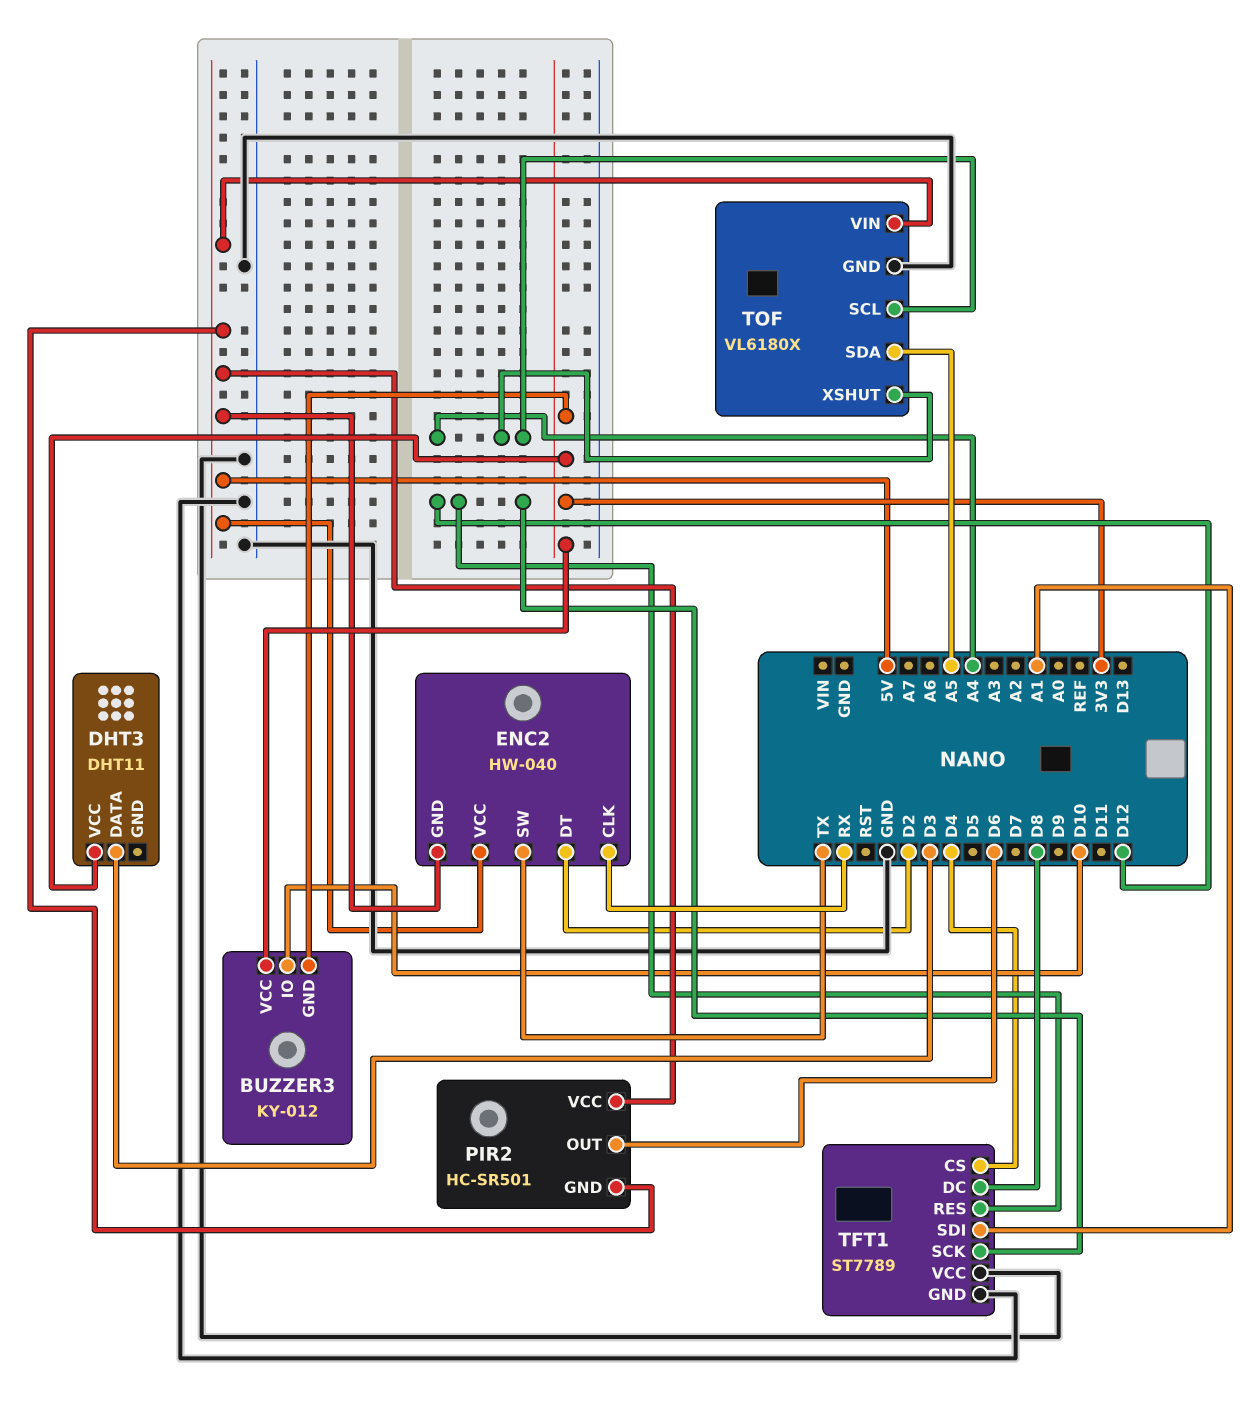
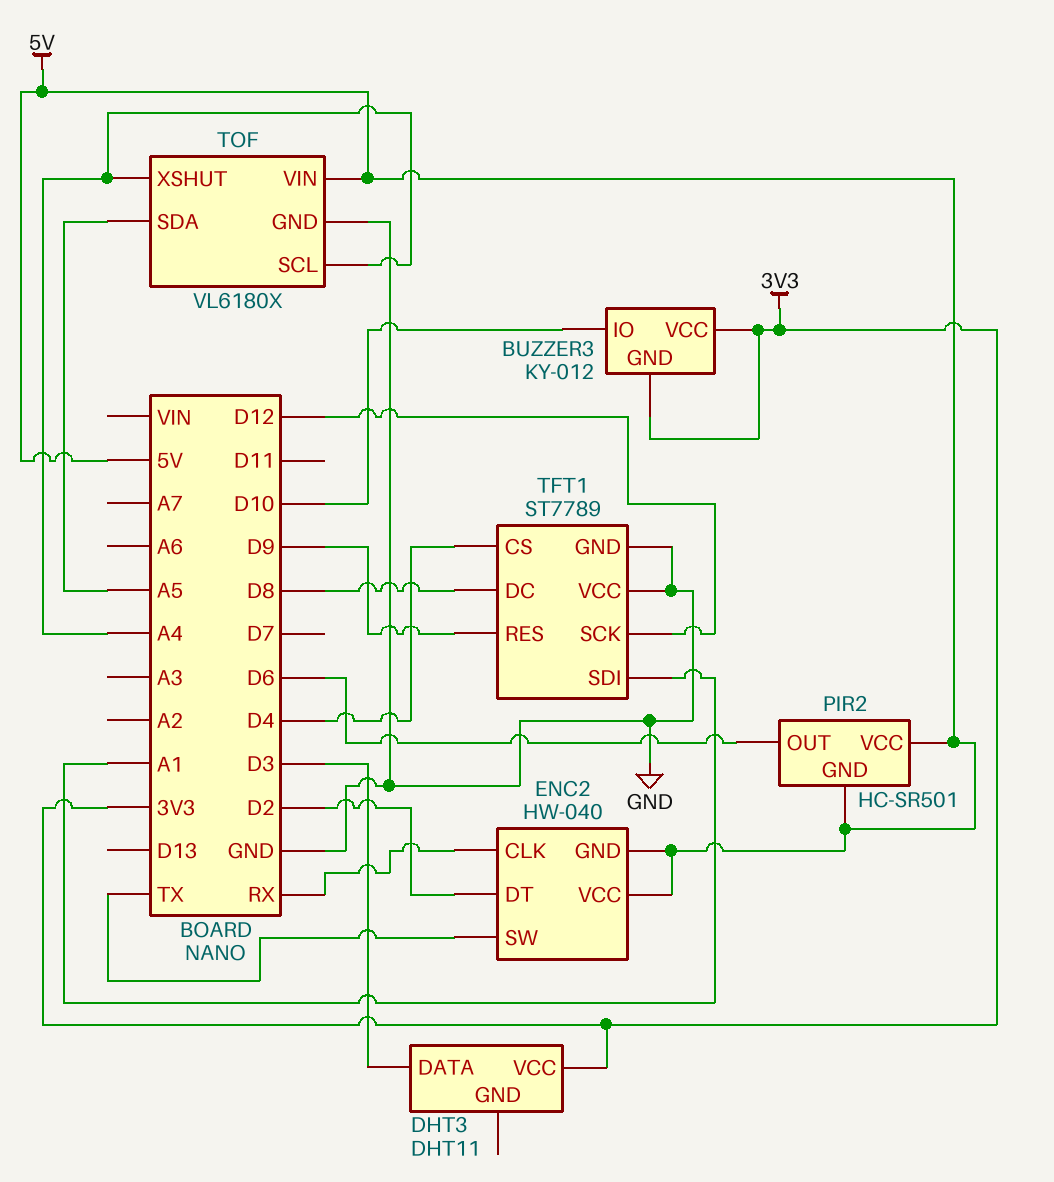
TFT1 pin RES: D12 -> D9

